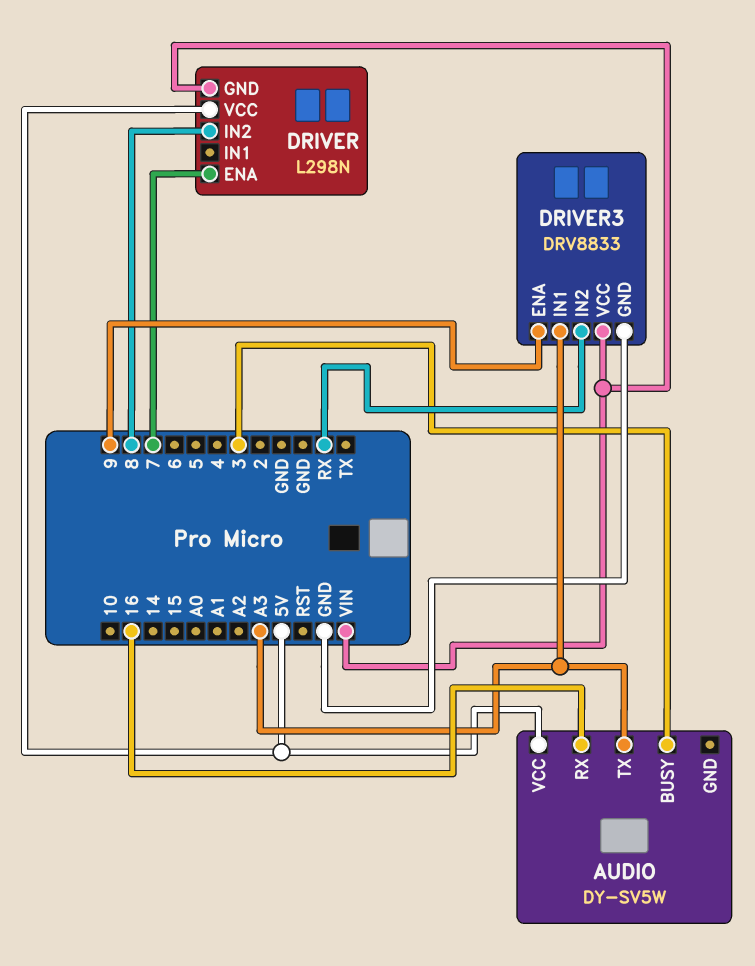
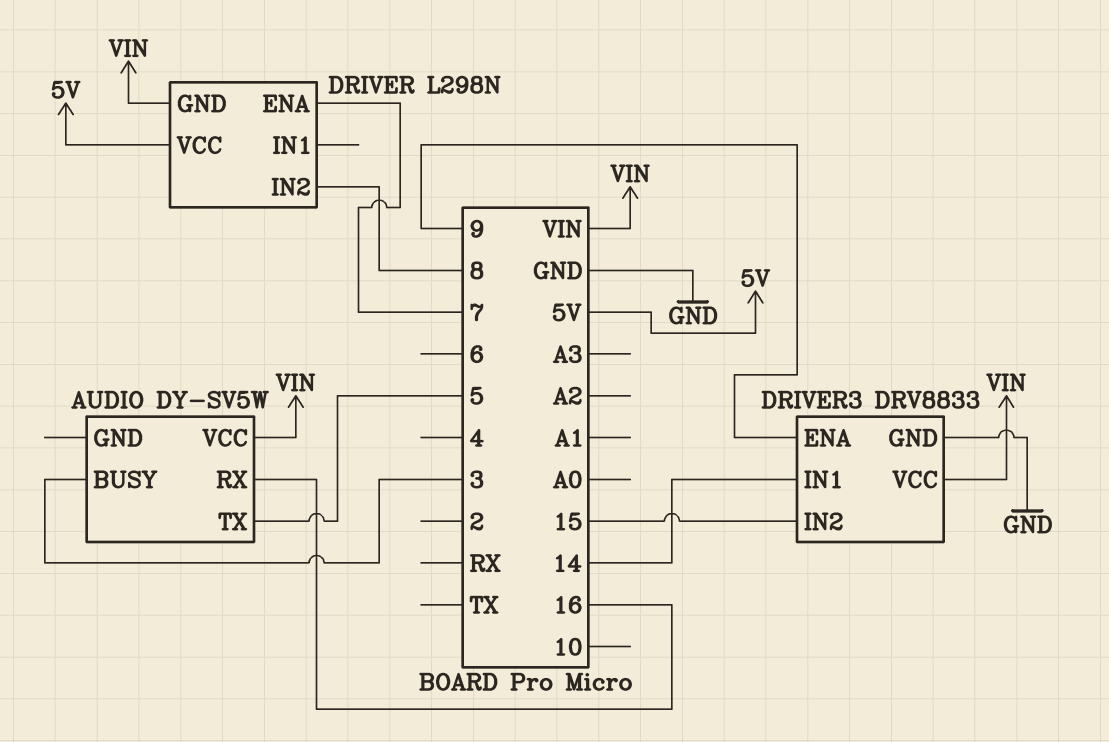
AUDIO pin TX: A3 -> 5
AUDIO pin VCC: 5V -> VIN
DRIVER3 pin IN1: A3 -> 14
DRIVER3 pin IN2: RX -> 15

